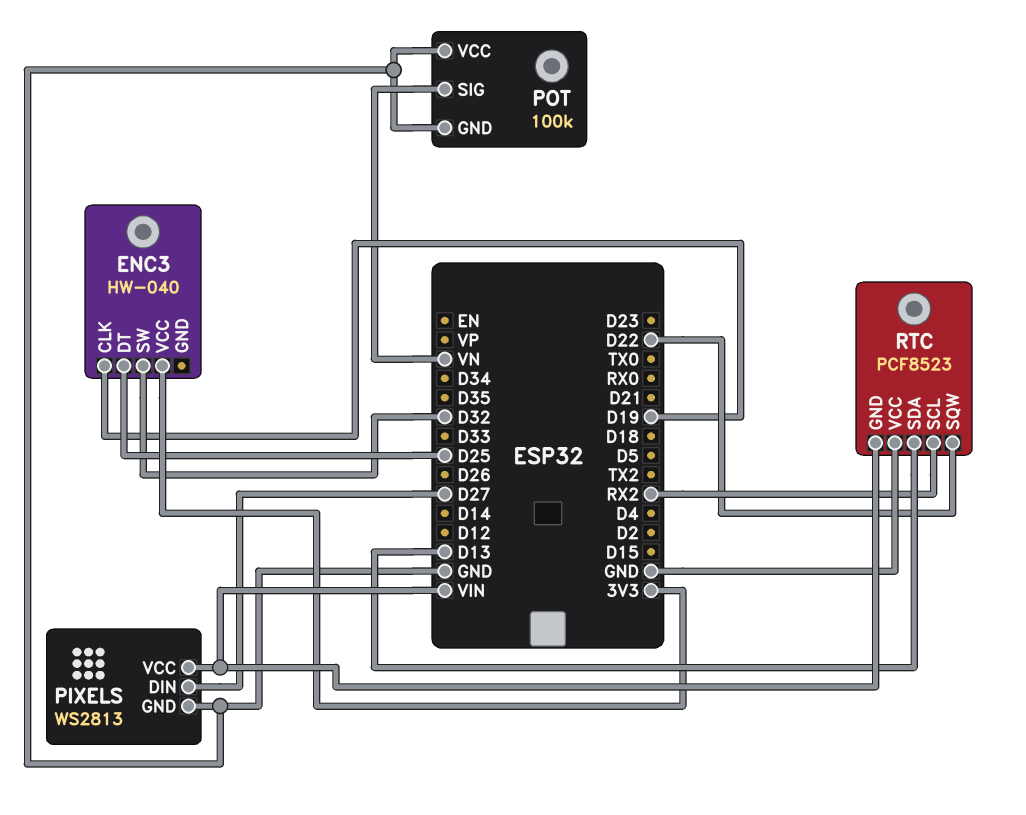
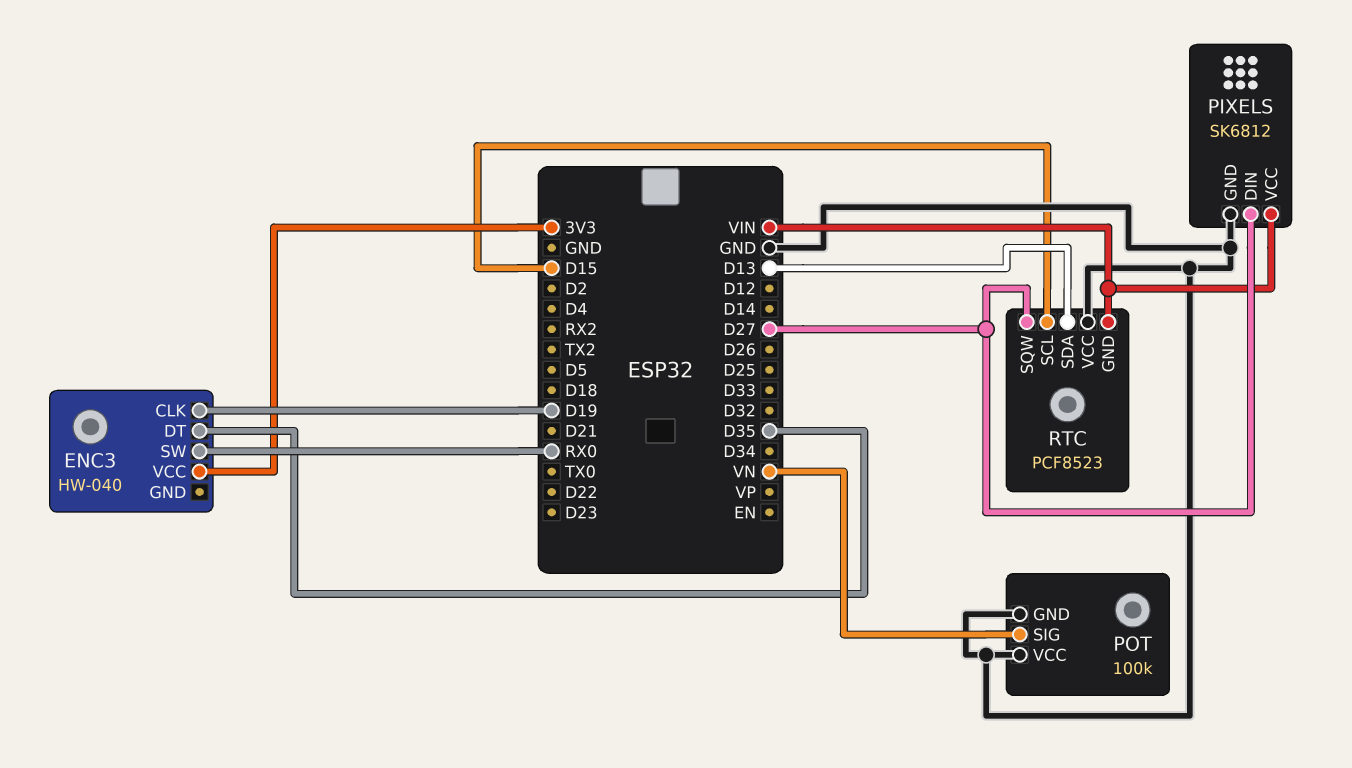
ENC3 pin DT: D25 -> D35
ENC3 pin SW: D32 -> RX0
PIXELS: WS2813 -> SK6812
RTC pin SCL: RX2 -> D15
RTC pin SQW: D22 -> D27

